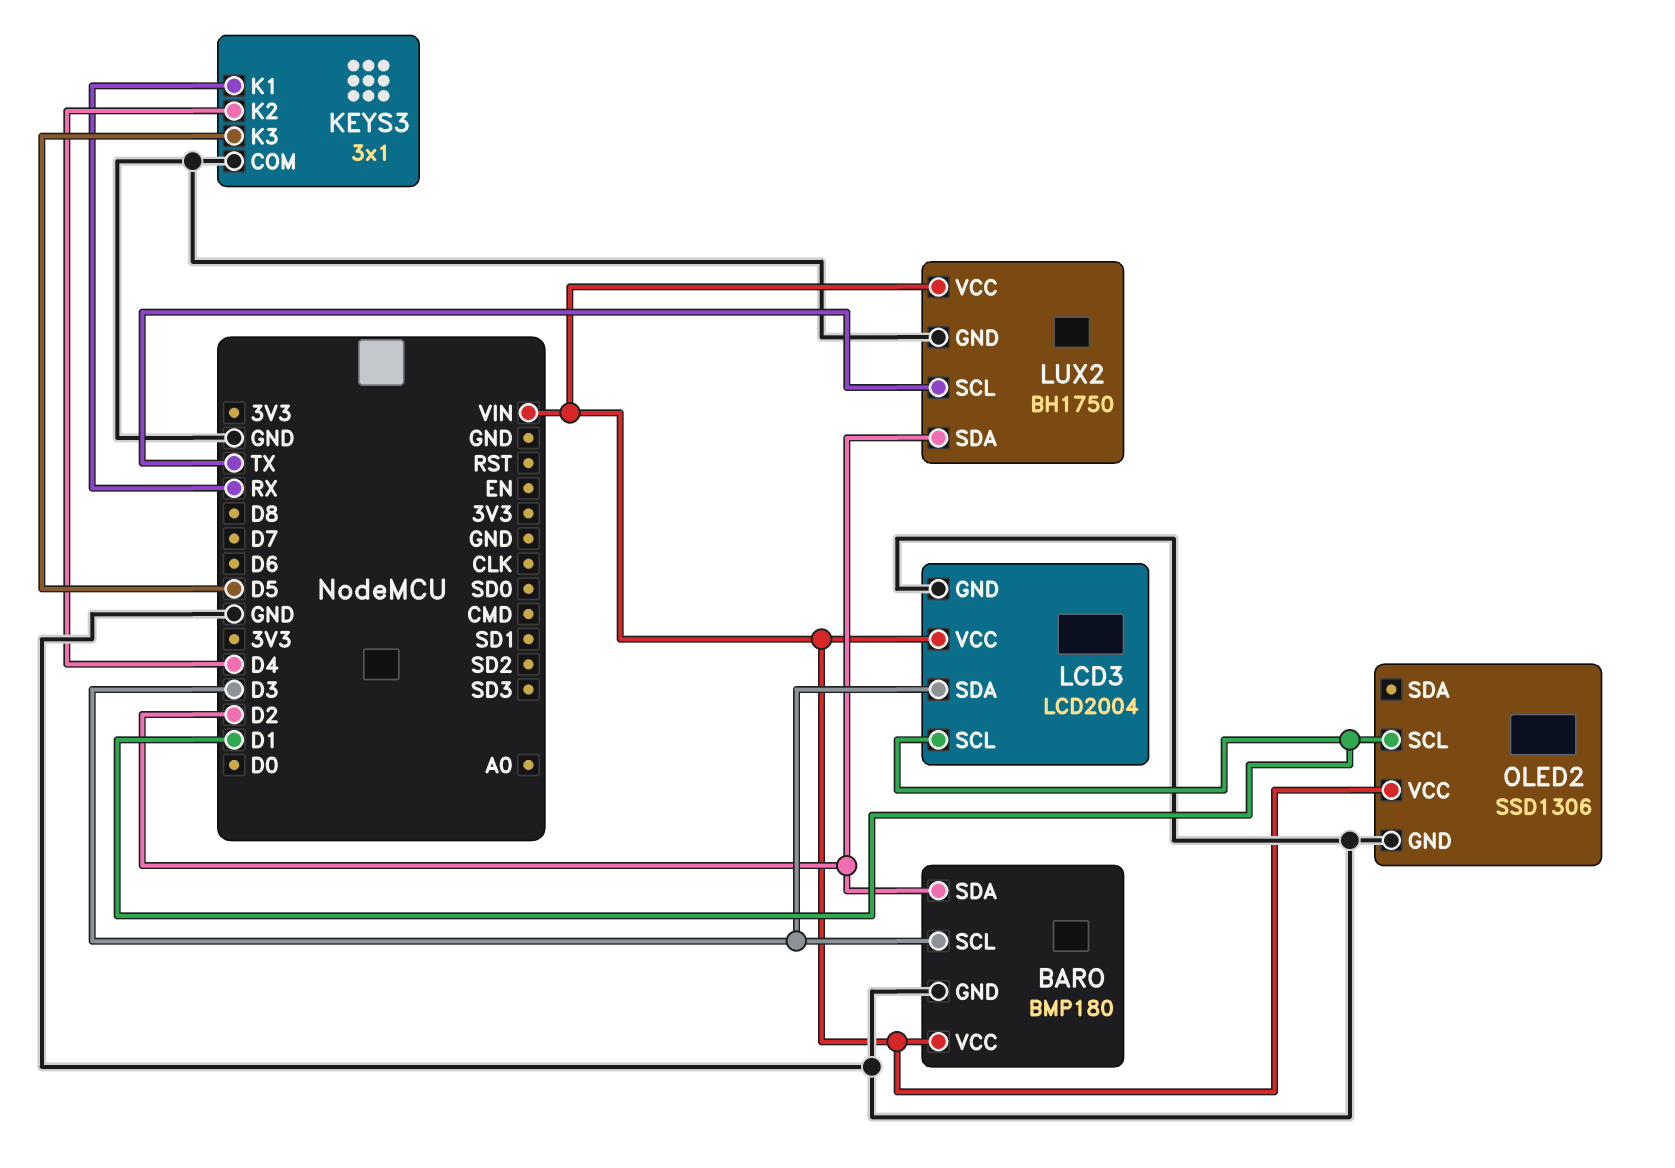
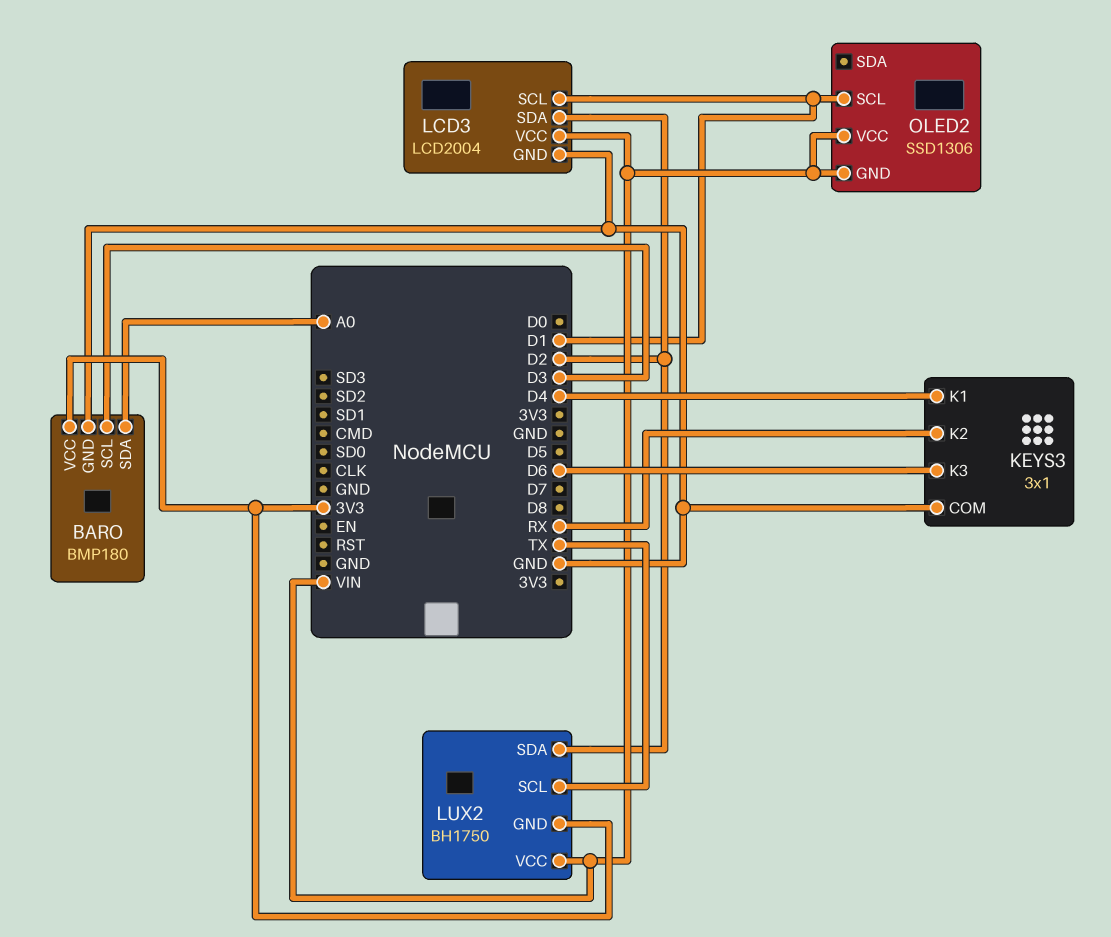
BARO pin SDA: D2 -> A0
BARO pin VCC: VIN -> 3V3
KEYS3 pin K1: RX -> D4
KEYS3 pin K2: D4 -> RX
KEYS3 pin K3: D5 -> D6
LCD3 pin SDA: D3 -> D2
LUX2 pin GND: GND -> 3V3
OLED2 pin GND: GND -> VIN

